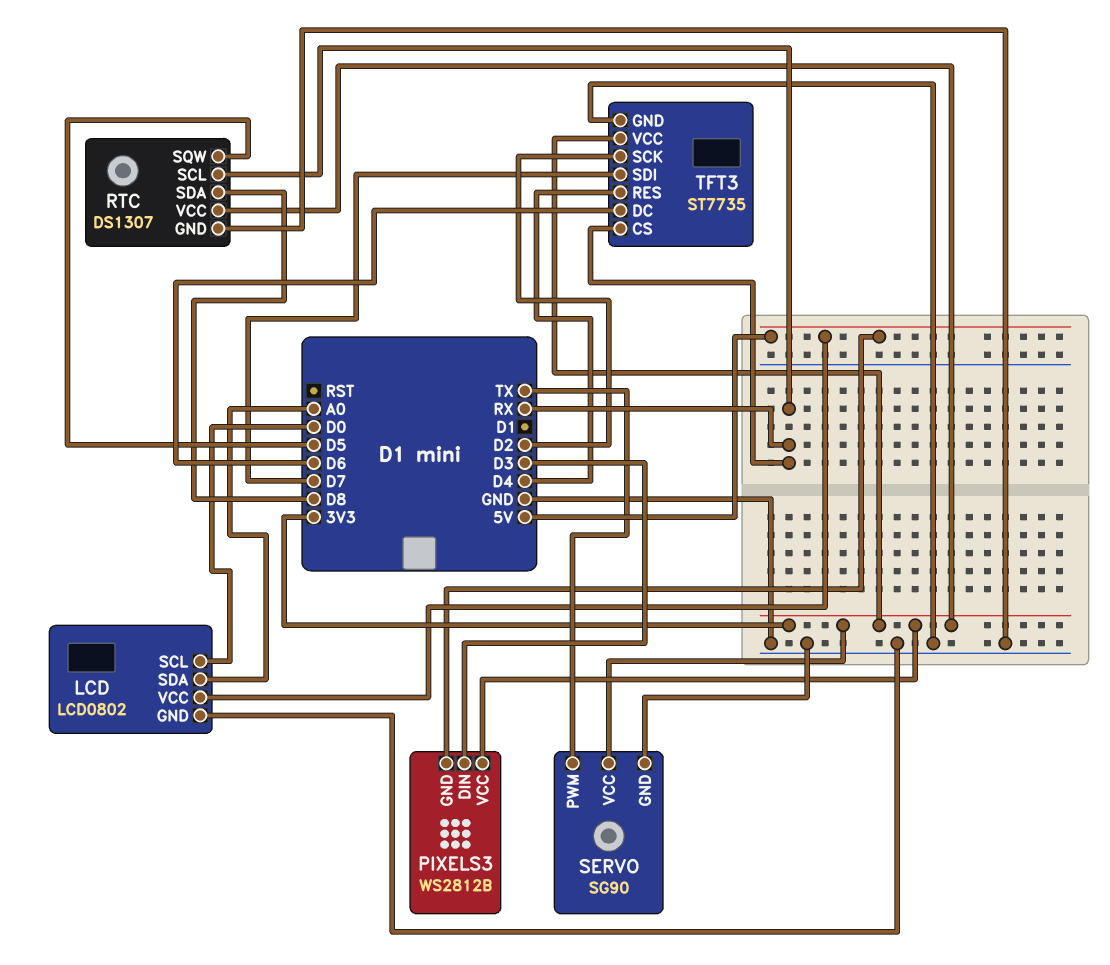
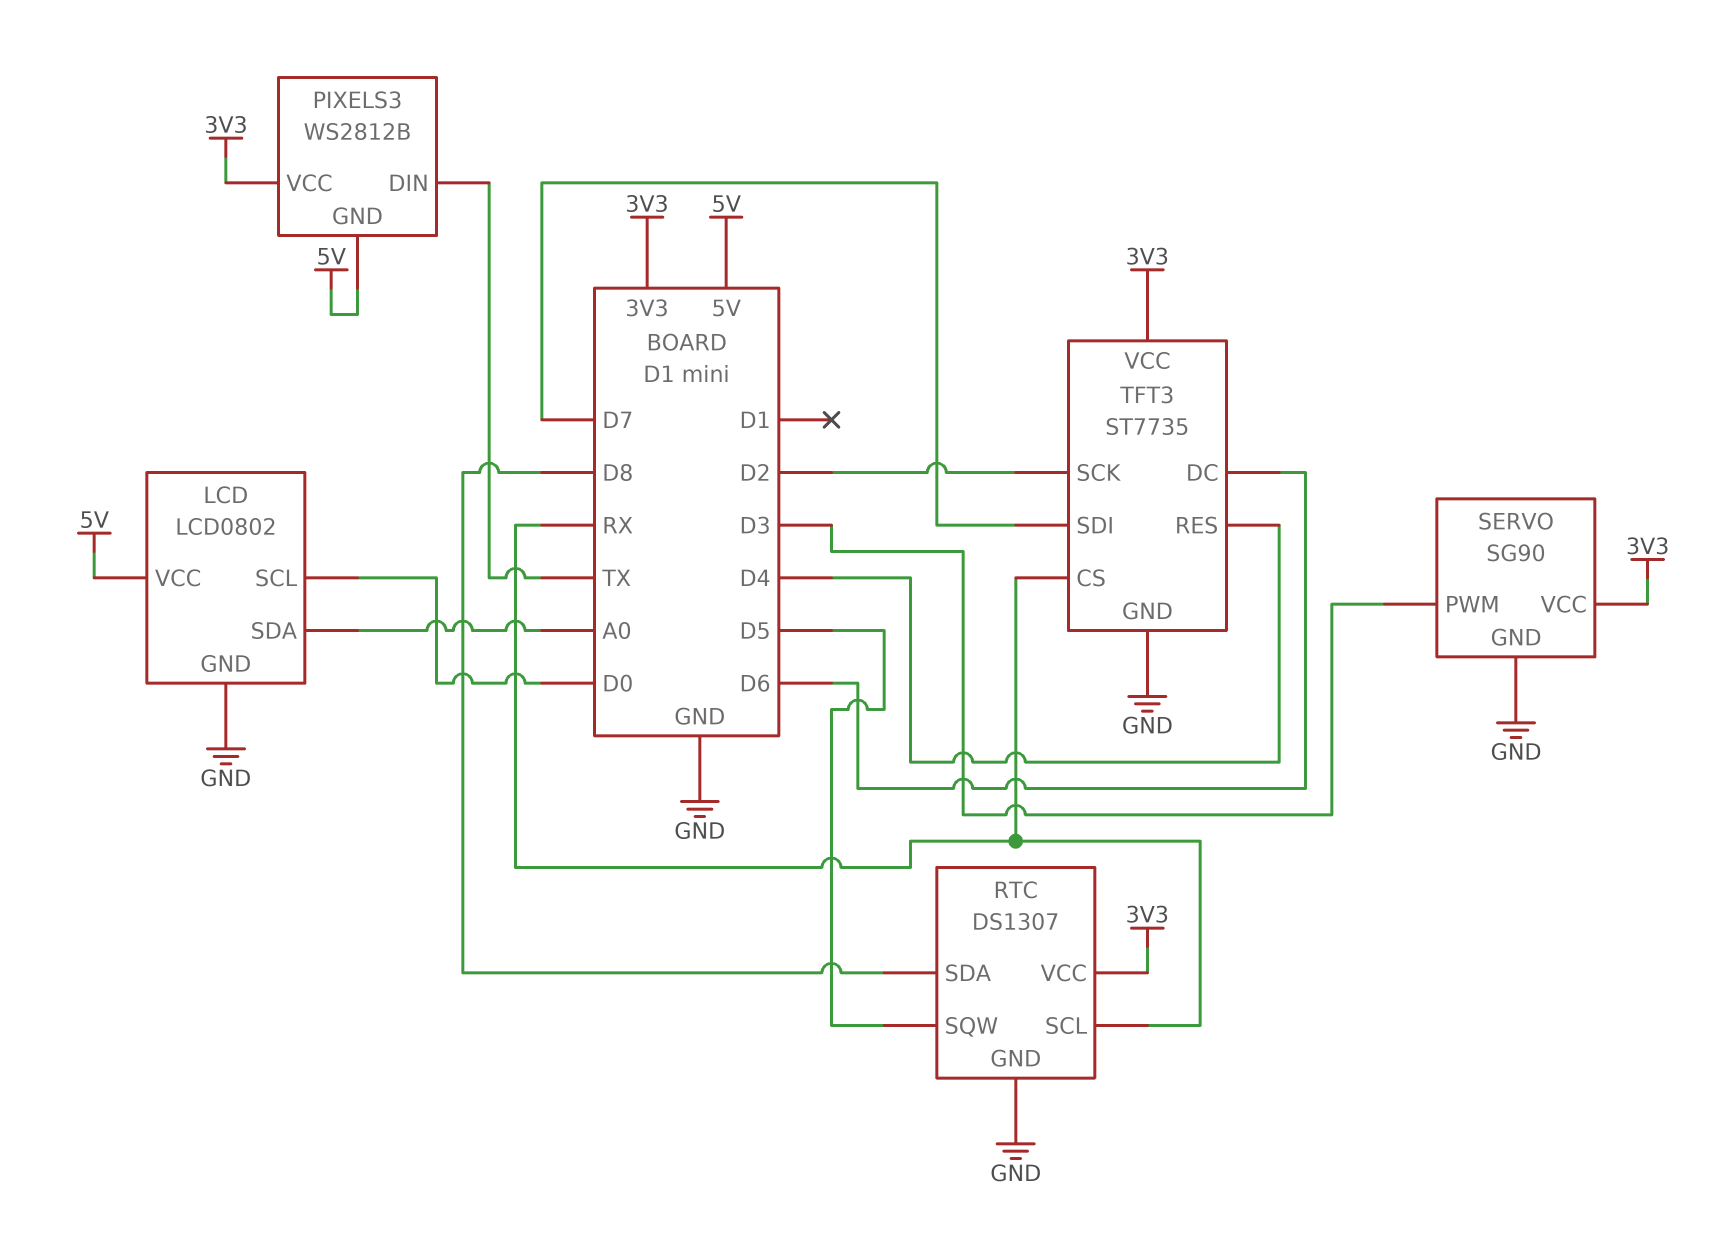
PIXELS3 pin DIN: D3 -> TX
SERVO pin PWM: TX -> D3

